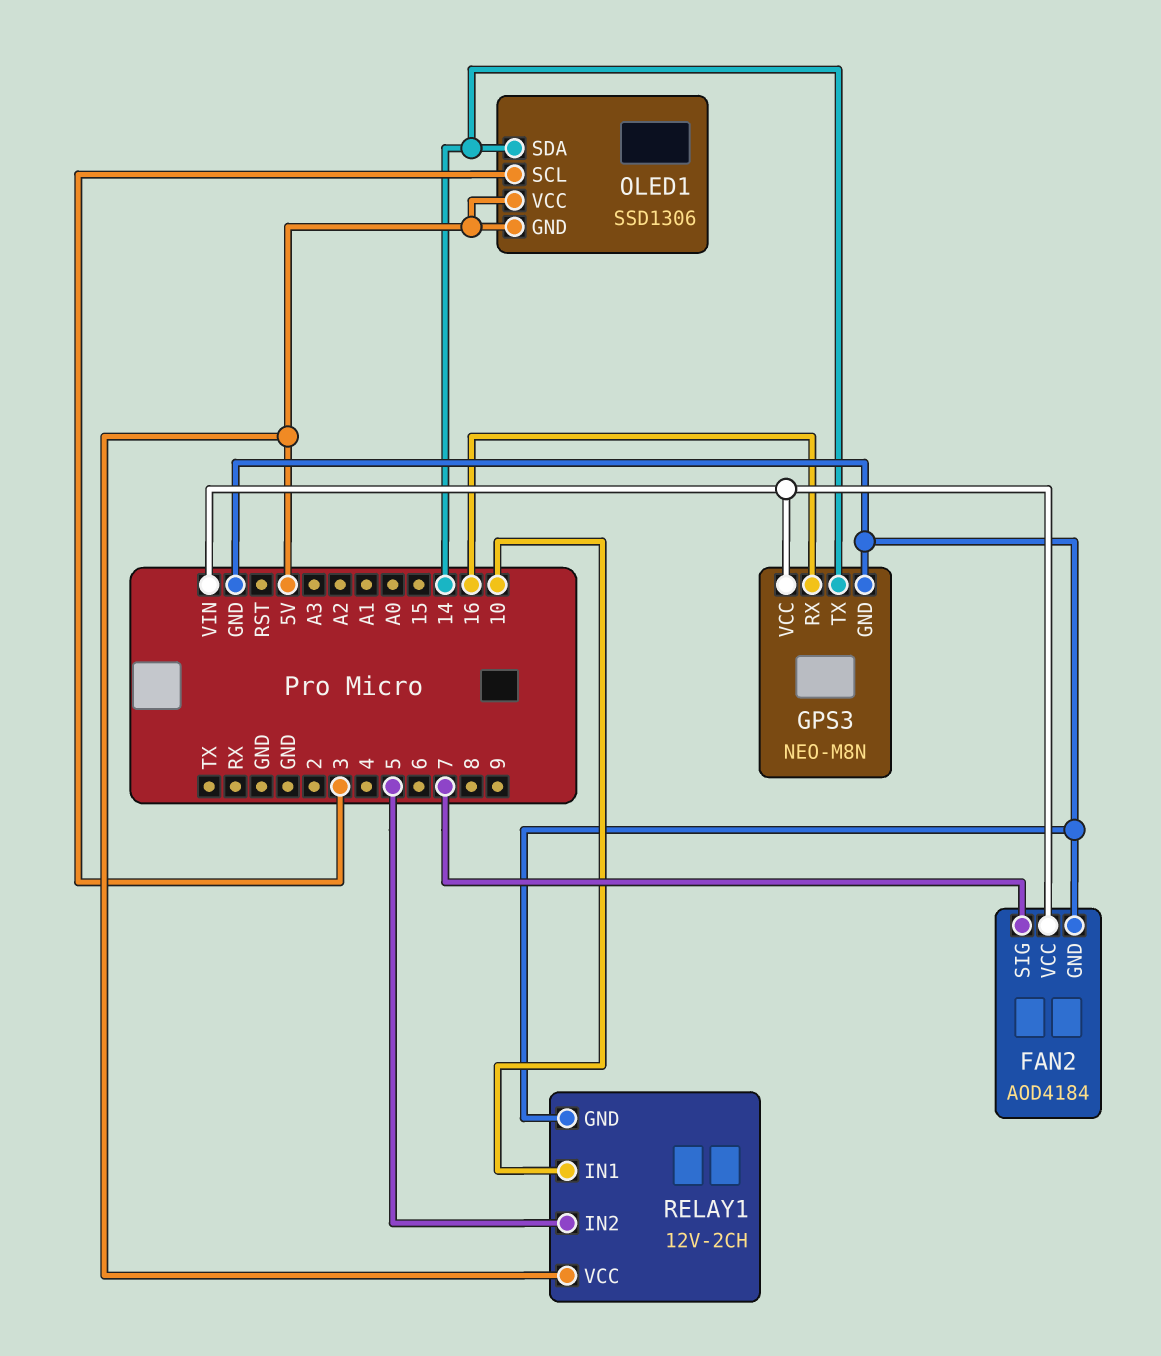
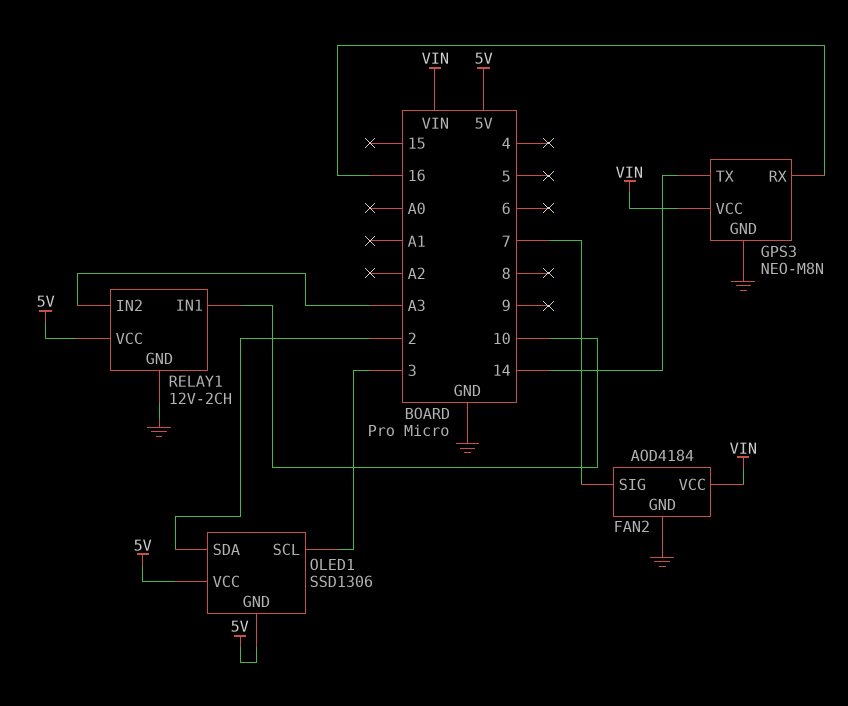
OLED1 pin SDA: 14 -> 2
RELAY1 pin IN2: 5 -> A3

